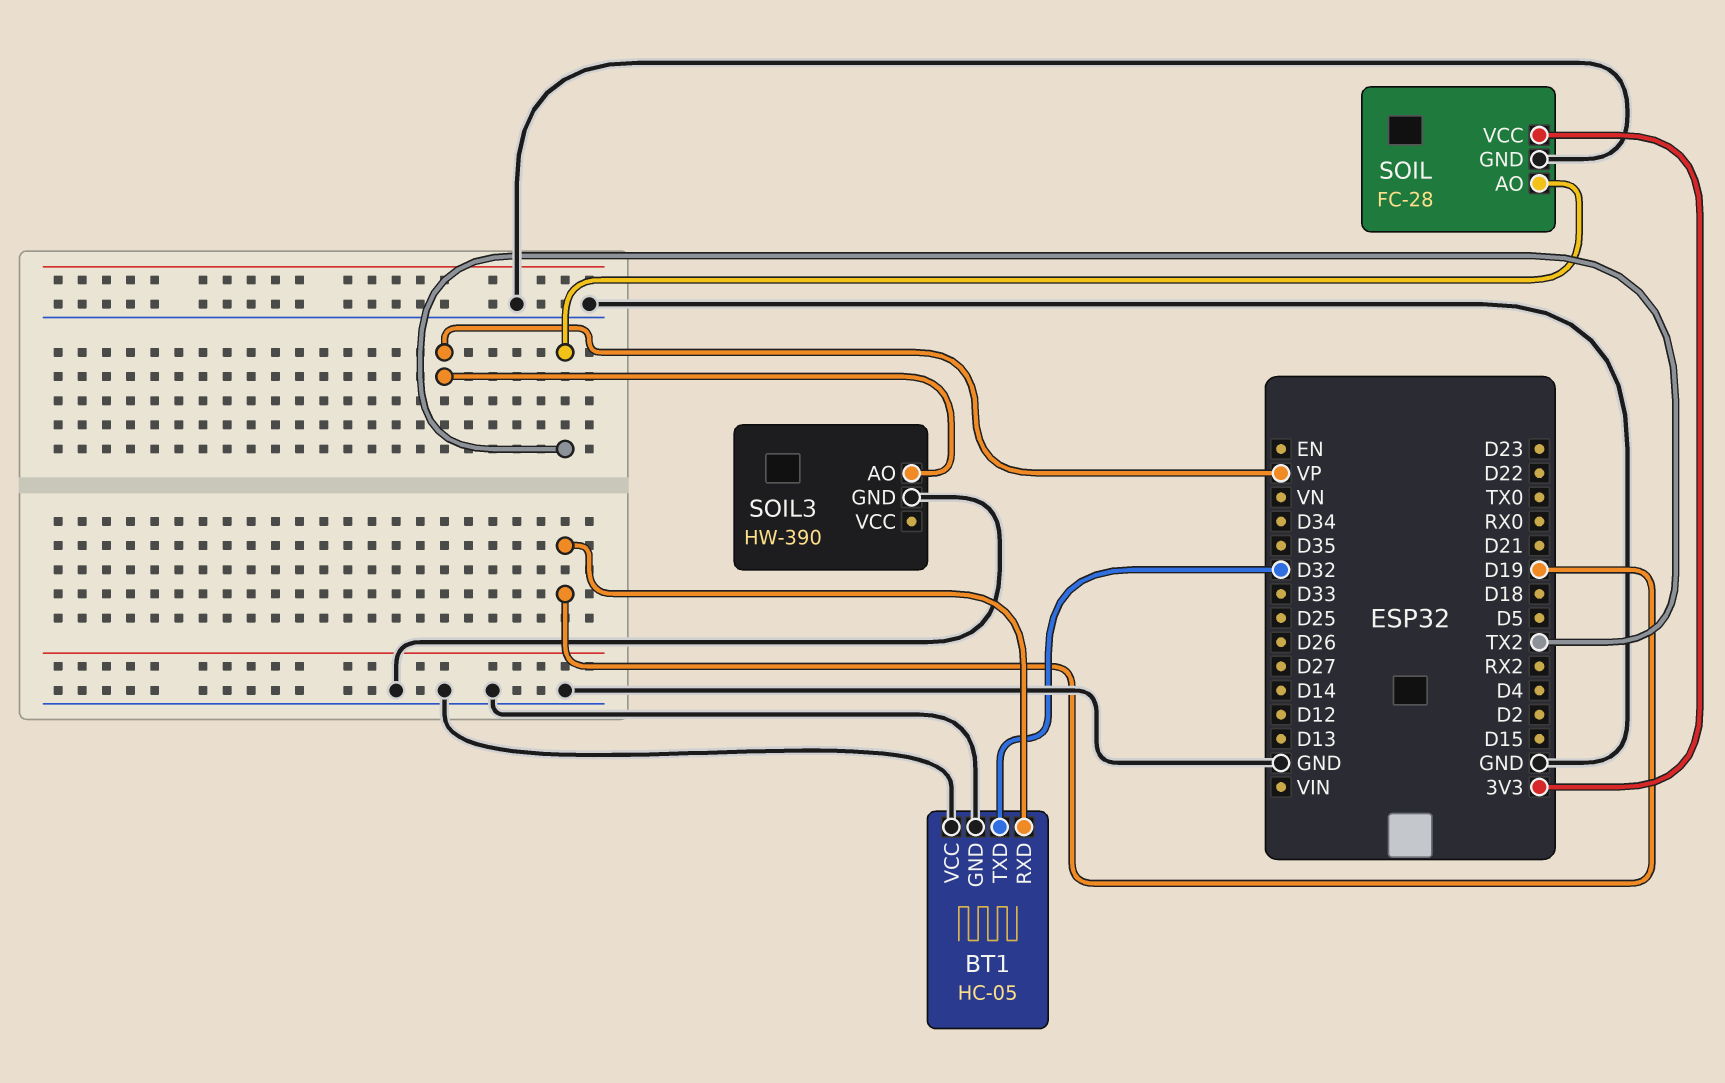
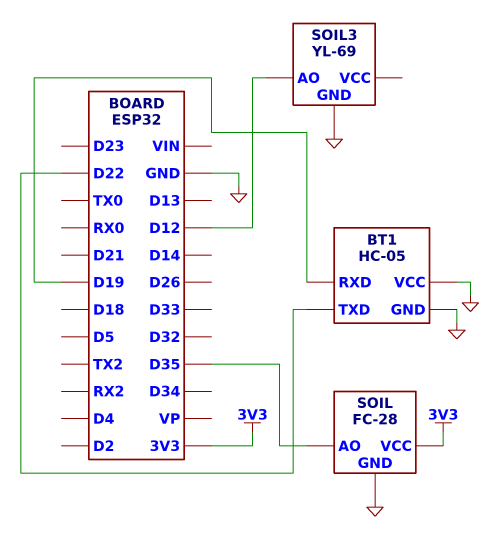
BT1 pin TXD: D32 -> D22
SOIL pin AO: TX2 -> D35
SOIL3: HW-390 -> YL-69
SOIL3 pin AO: VP -> D12

